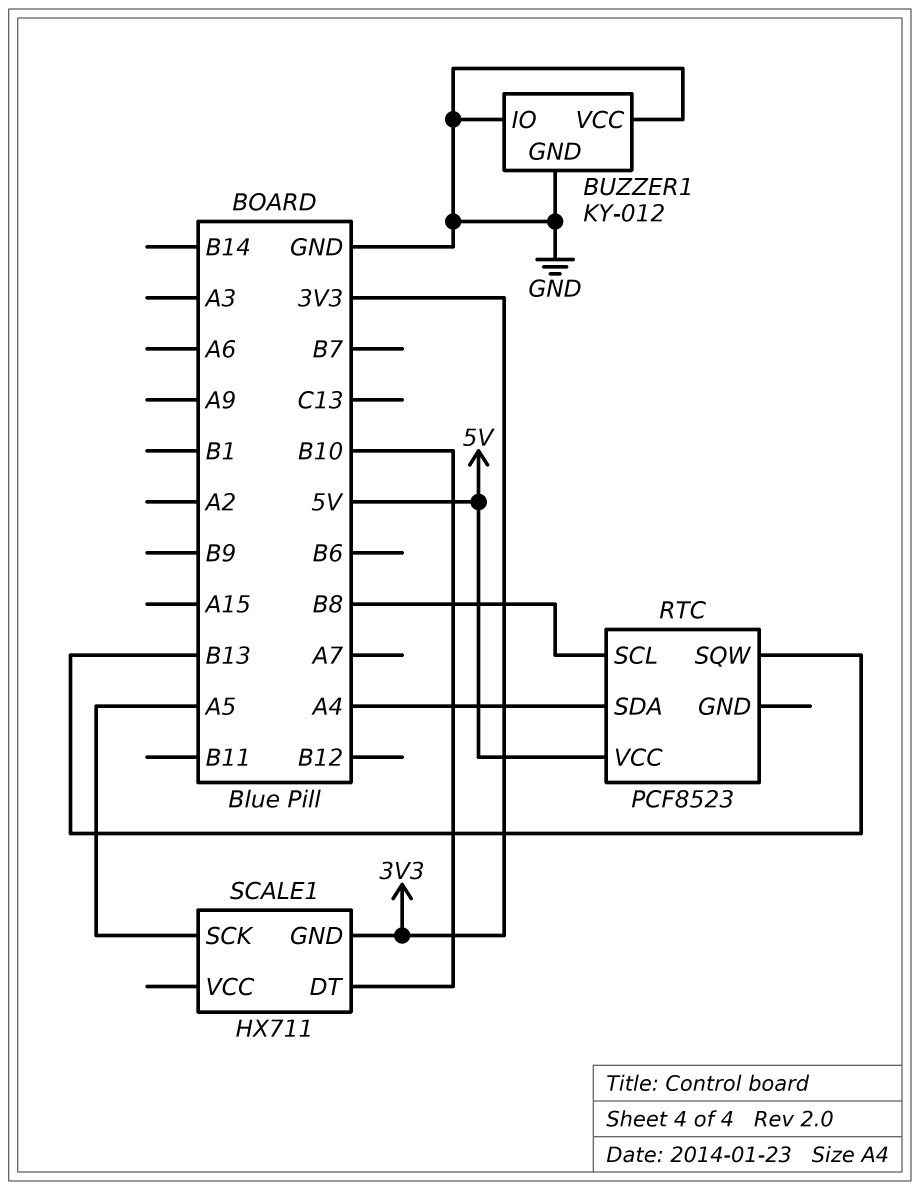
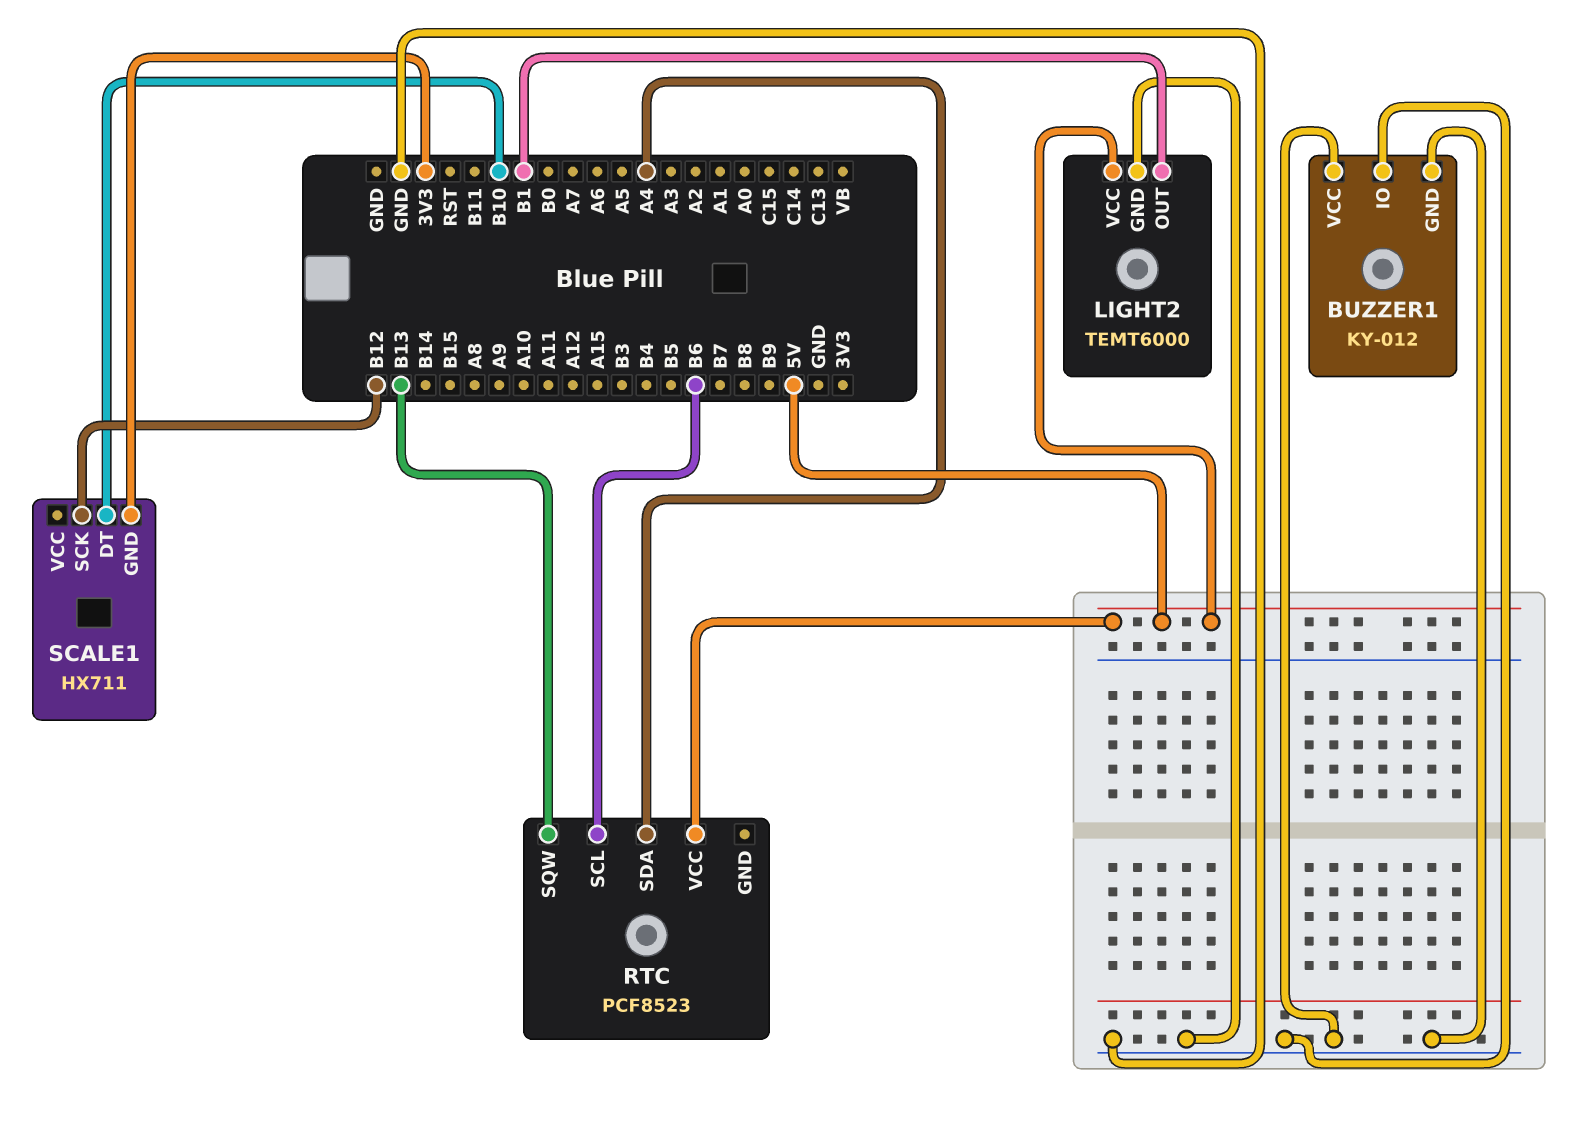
LIGHT2: none -> TEMT6000
LIGHT2 pin GND: none -> GND
LIGHT2 pin OUT: none -> B1
LIGHT2 pin VCC: none -> 5V
RTC pin SCL: B8 -> B6
SCALE1 pin SCK: A5 -> B12

